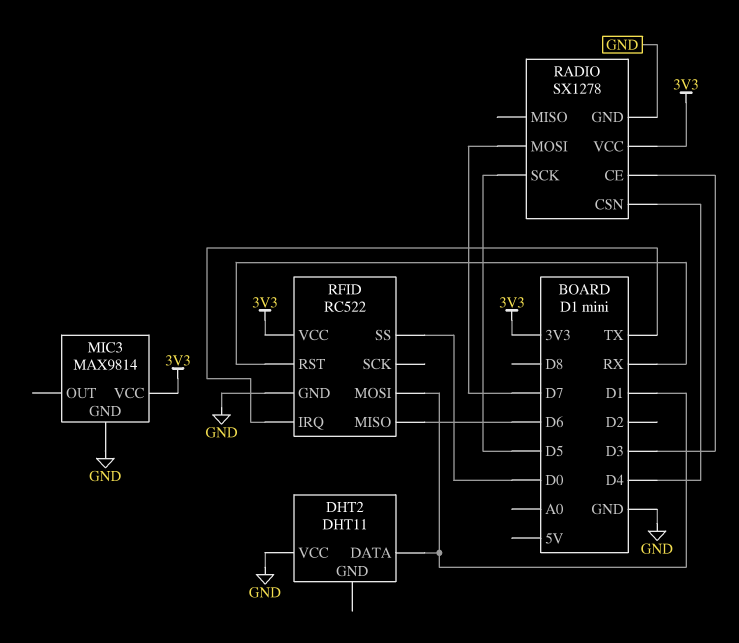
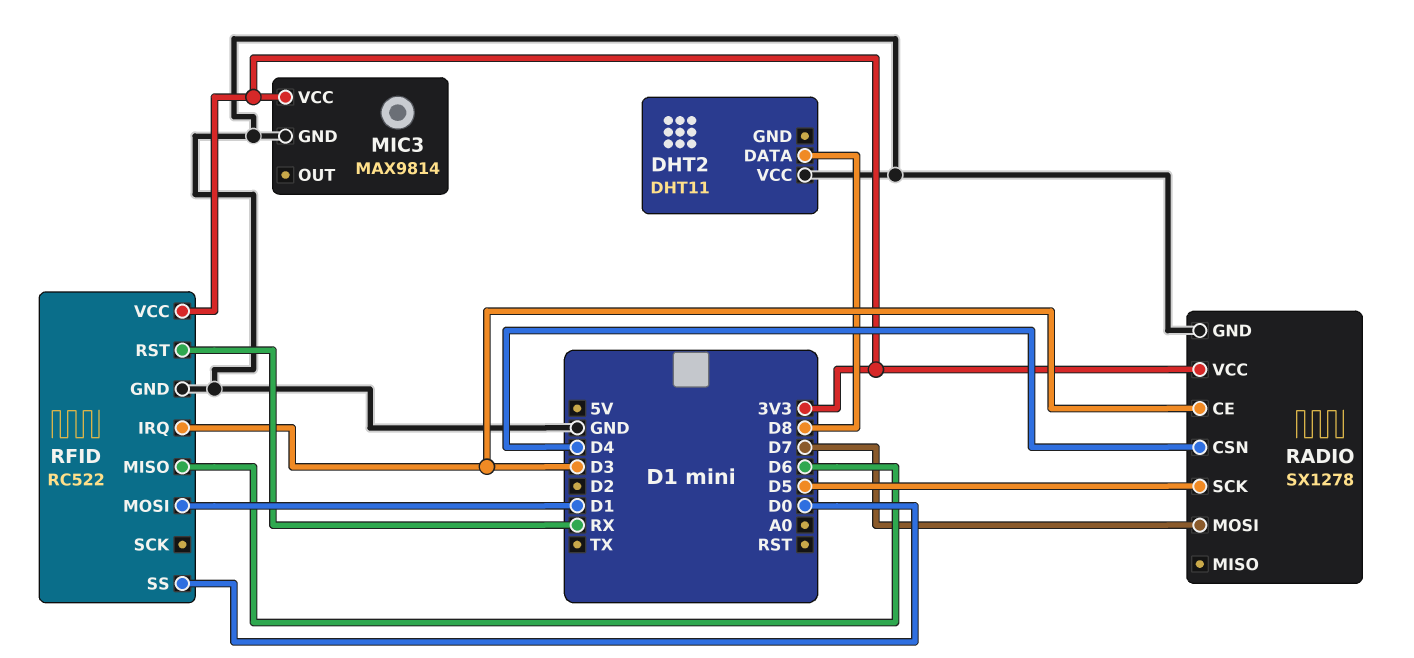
DHT2 pin DATA: D1 -> D8
RFID pin IRQ: TX -> D3

